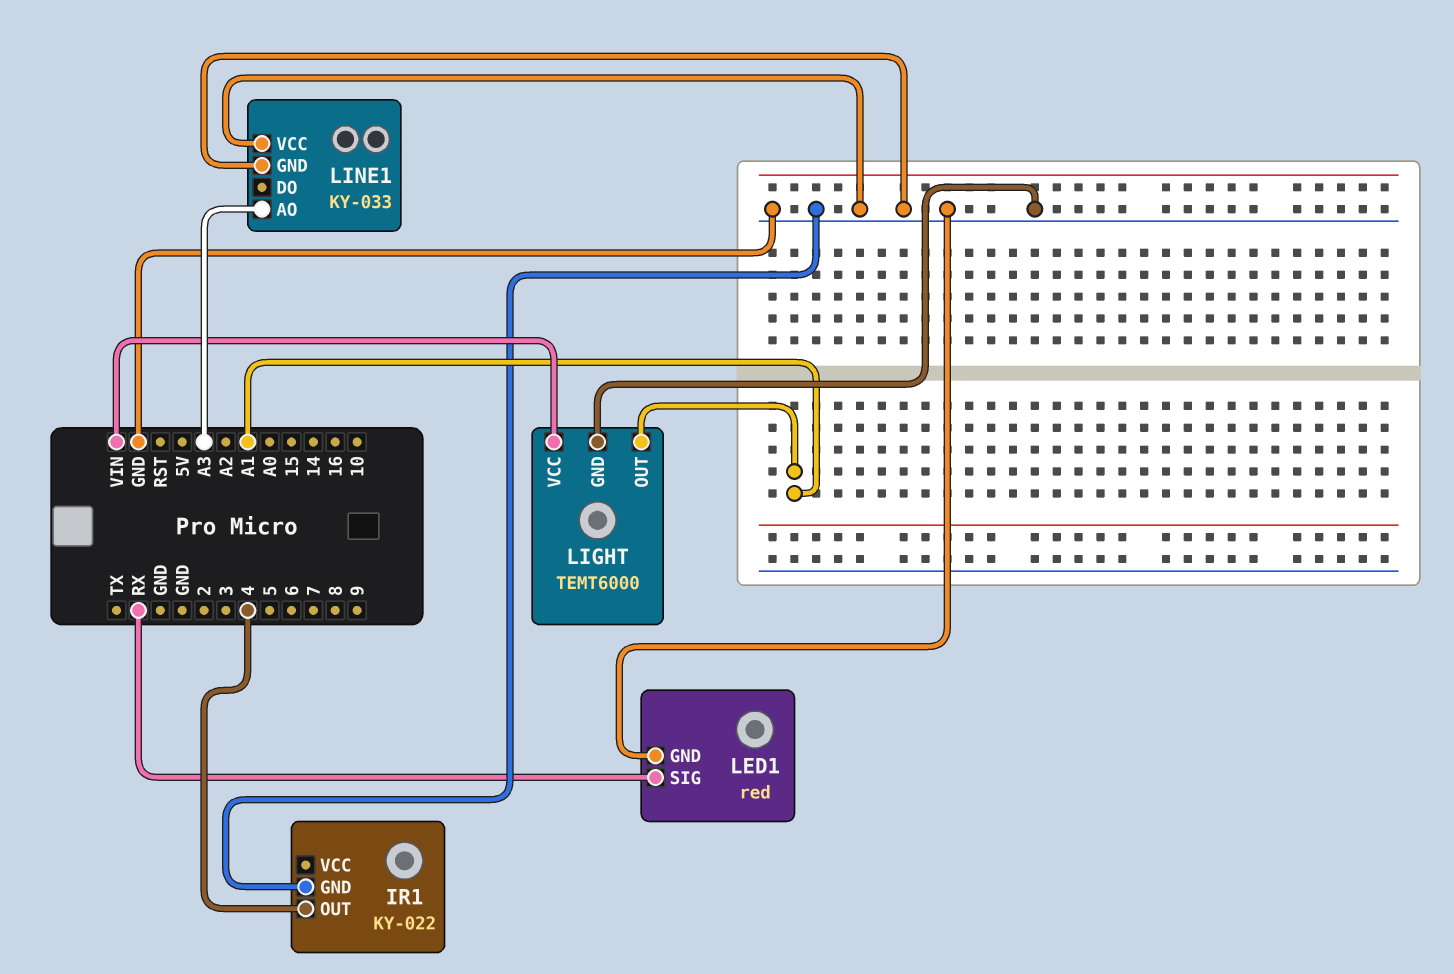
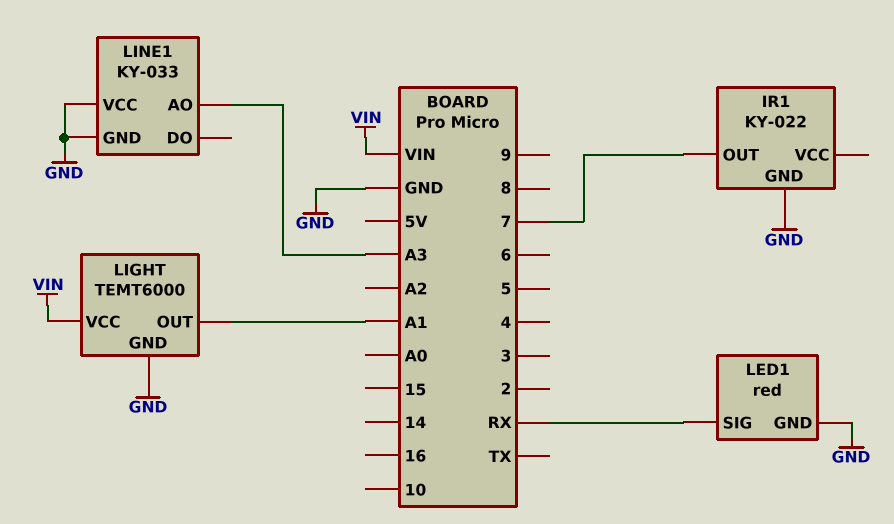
IR1 pin OUT: 4 -> 7

